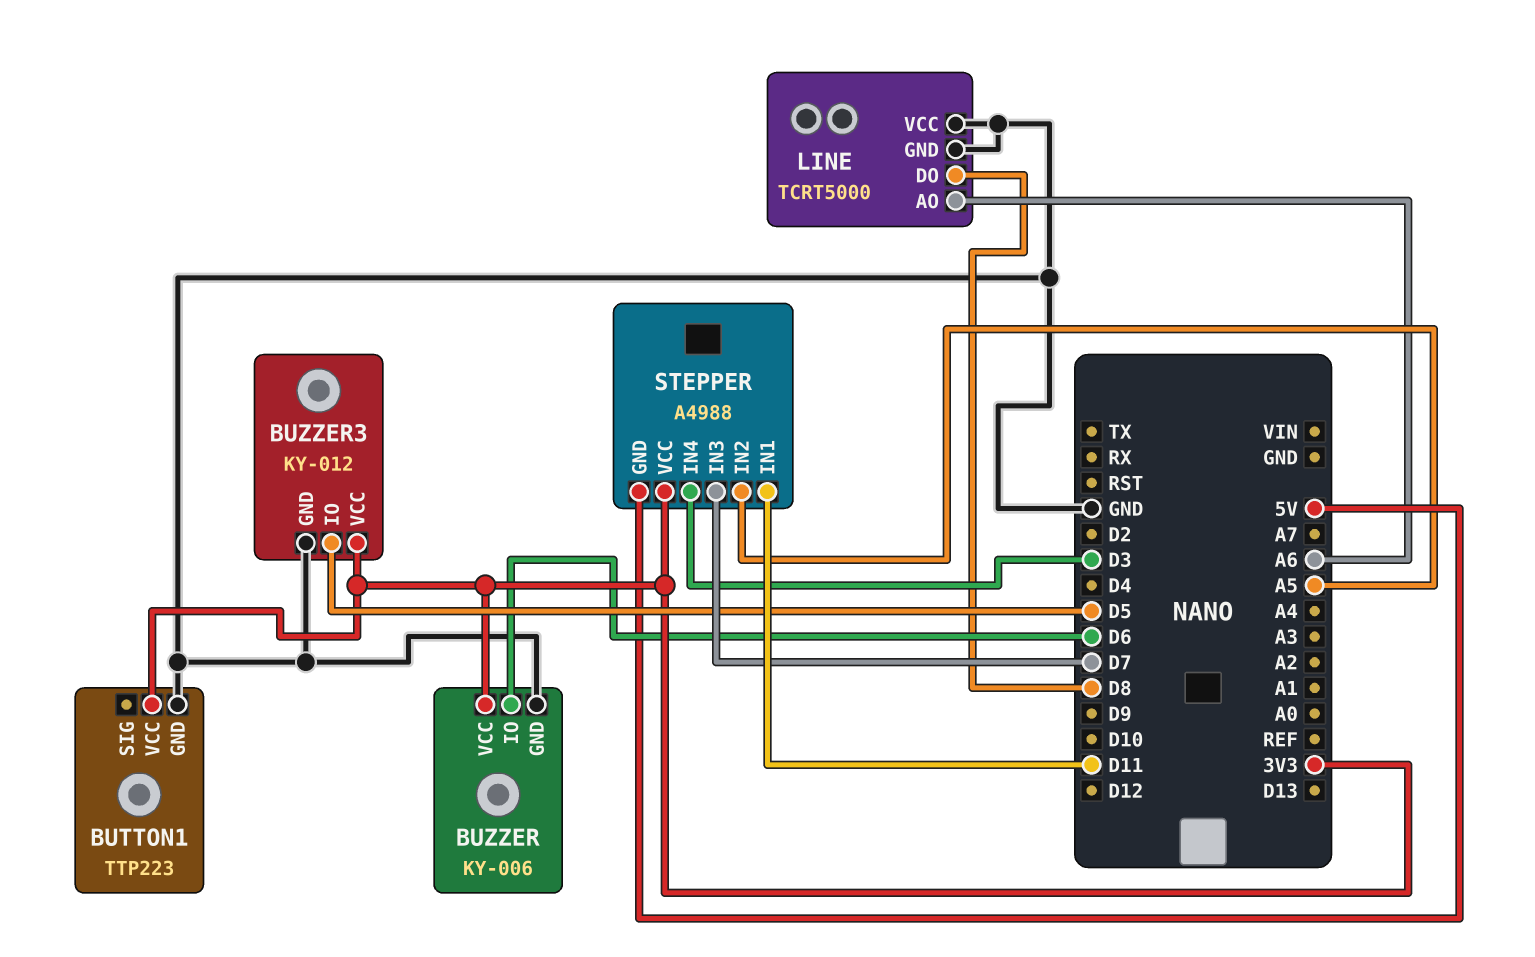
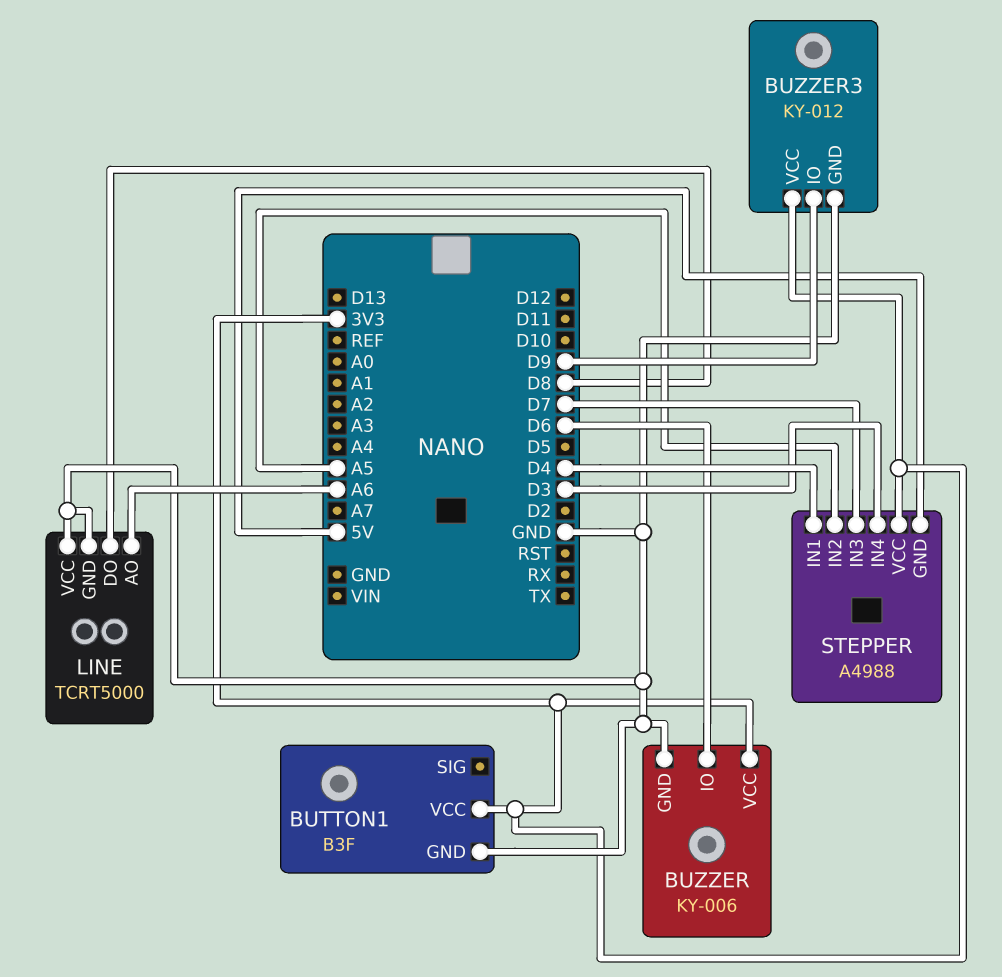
BUTTON1: TTP223 -> B3F
BUZZER3 pin IO: D5 -> D9
STEPPER pin IN1: D11 -> D4

